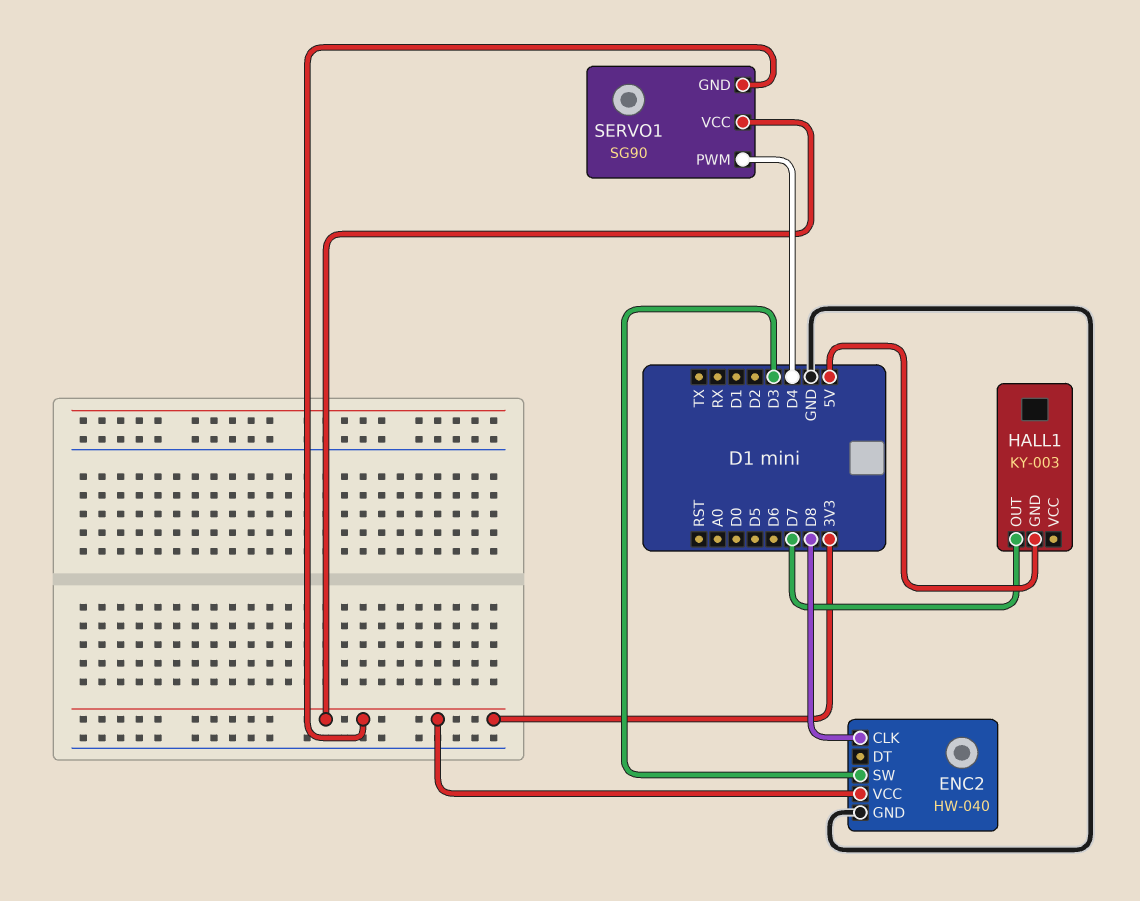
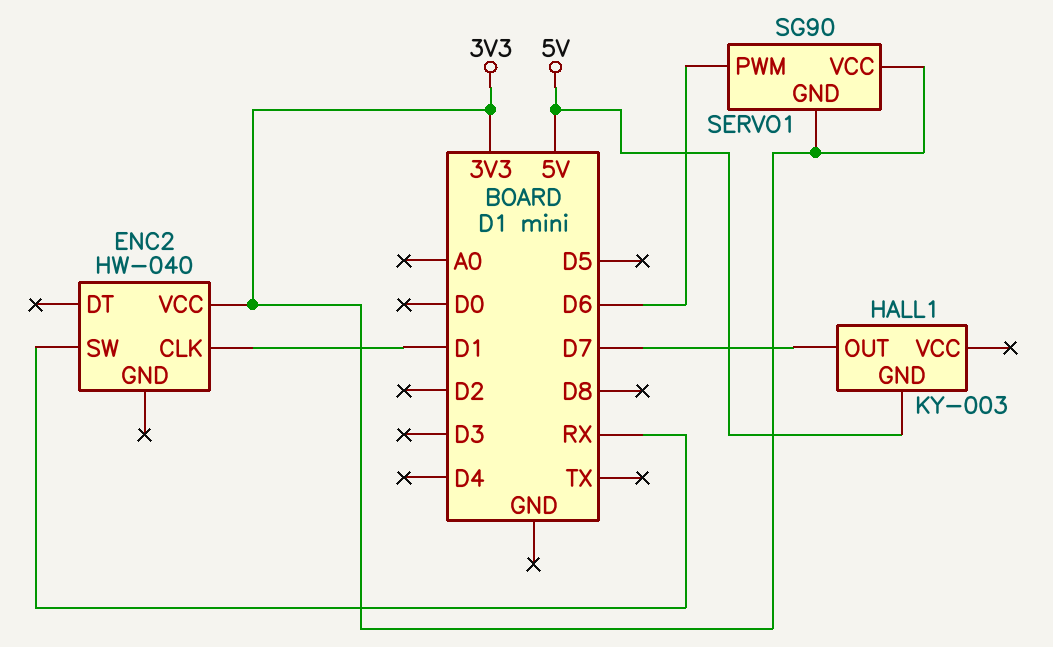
ENC2 pin CLK: D8 -> D1
ENC2 pin GND: GND -> none
ENC2 pin SW: D3 -> RX
SERVO1 pin PWM: D4 -> D6

